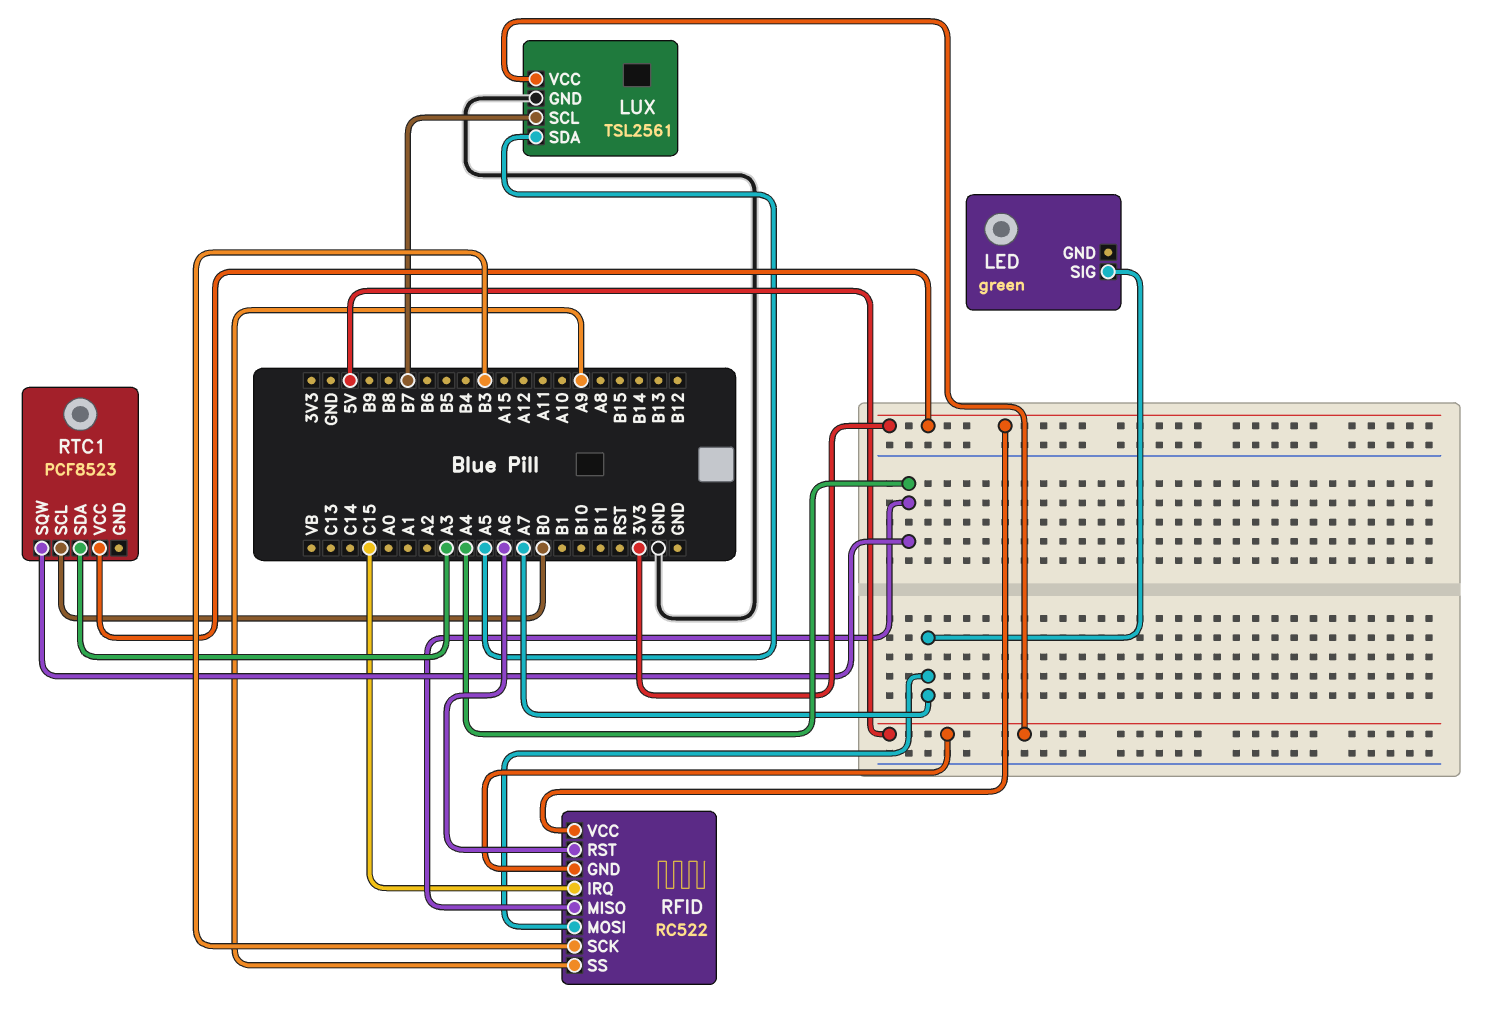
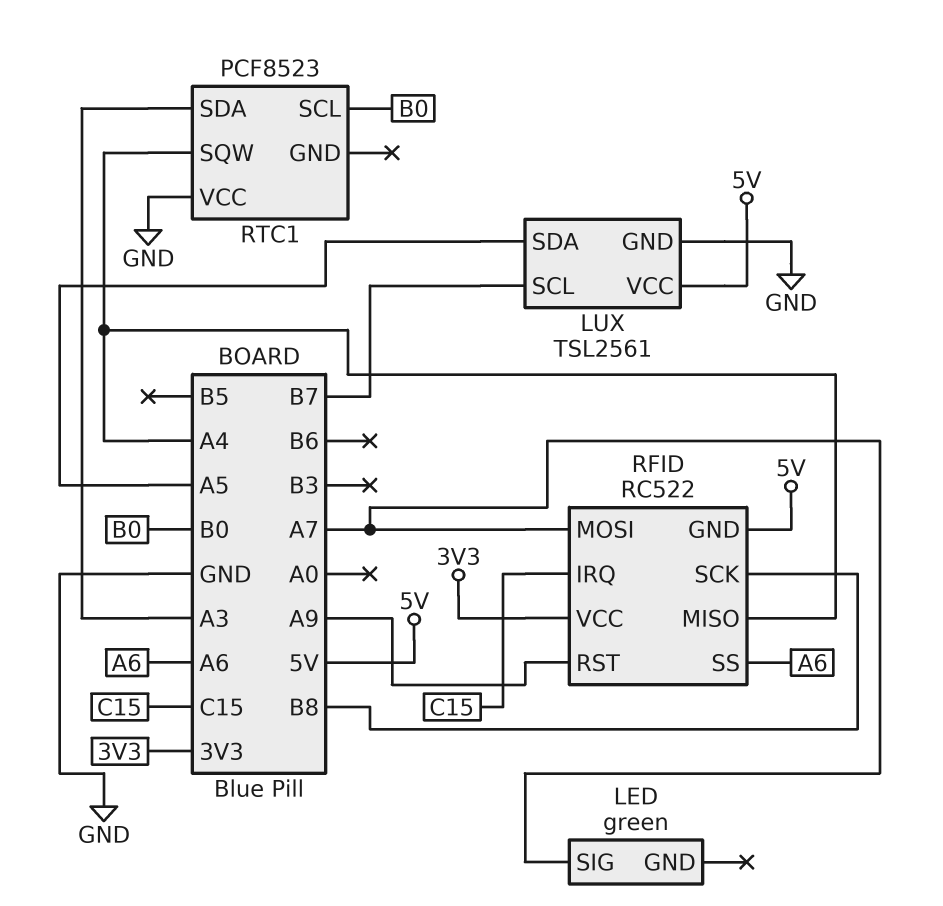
RFID pin RST: A6 -> A9
RFID pin SCK: B3 -> B8
RFID pin SS: A9 -> A6
RTC1 pin VCC: 3V3 -> GND

